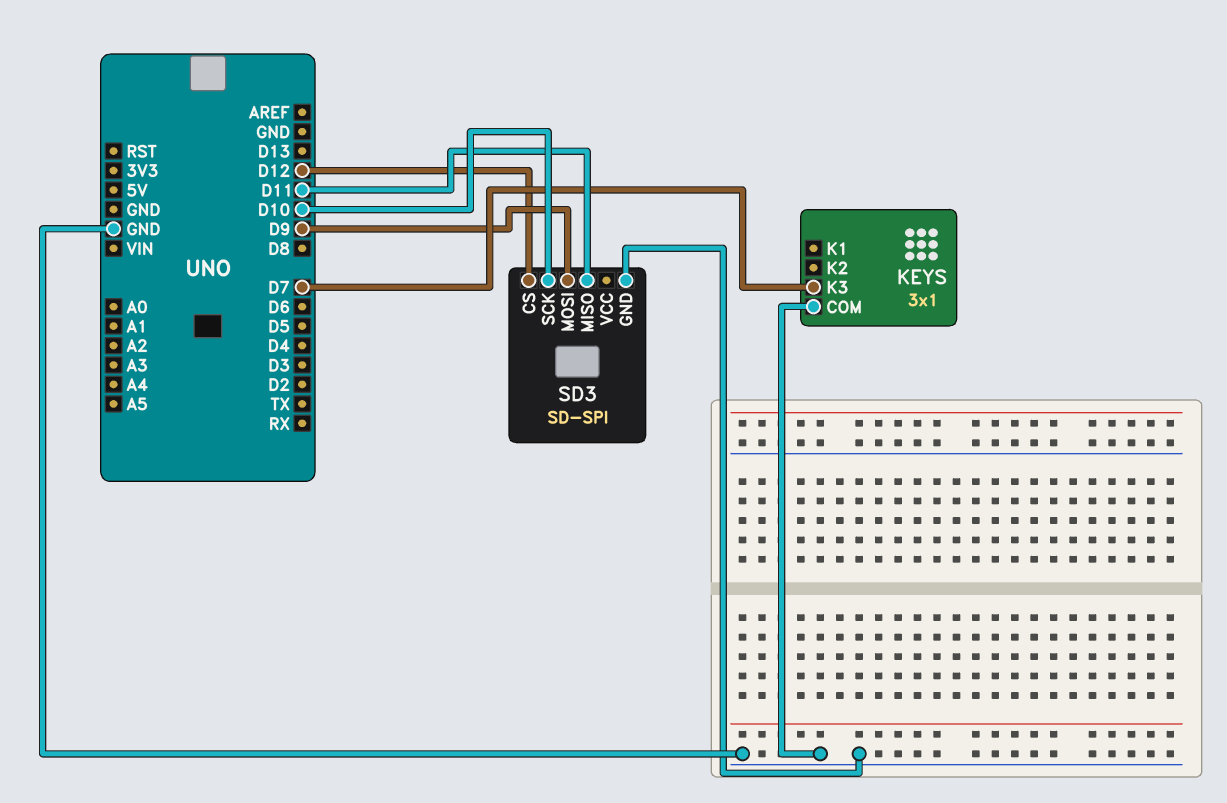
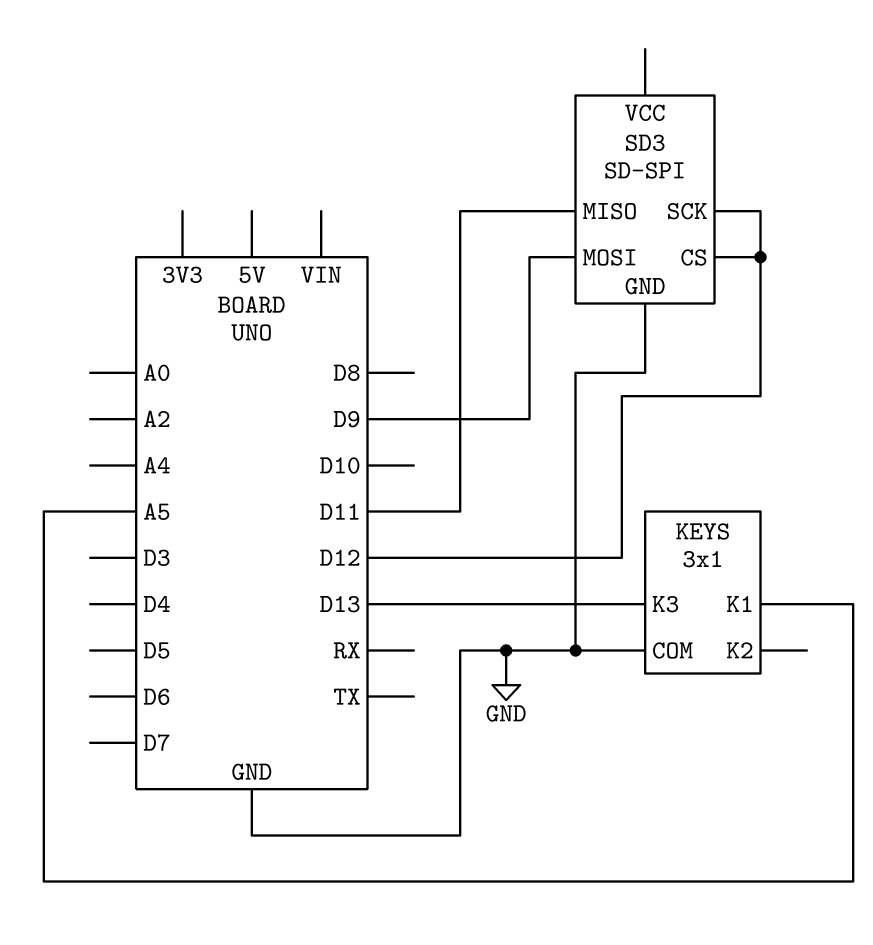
KEYS pin K1: none -> A5
KEYS pin K3: D7 -> D13
SD3 pin SCK: D10 -> D12

